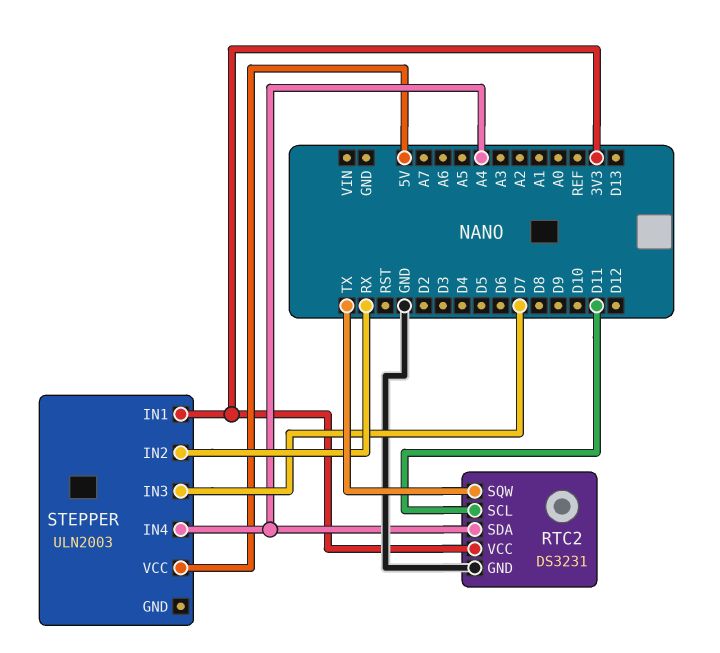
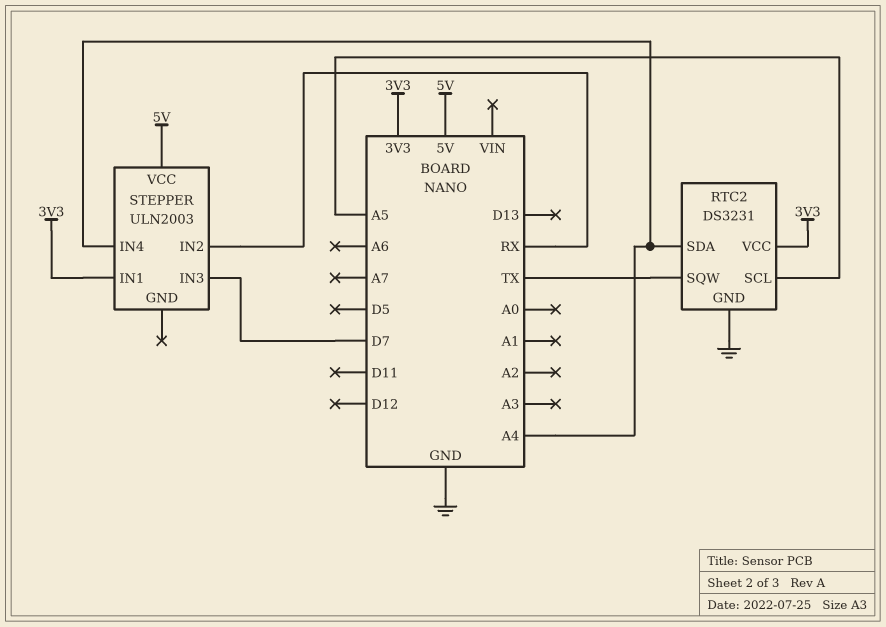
RTC2 pin SCL: D11 -> A5

